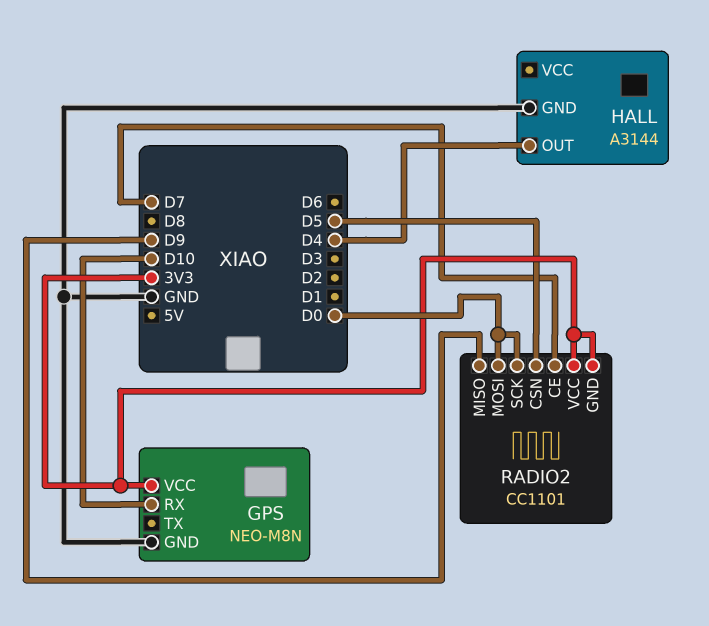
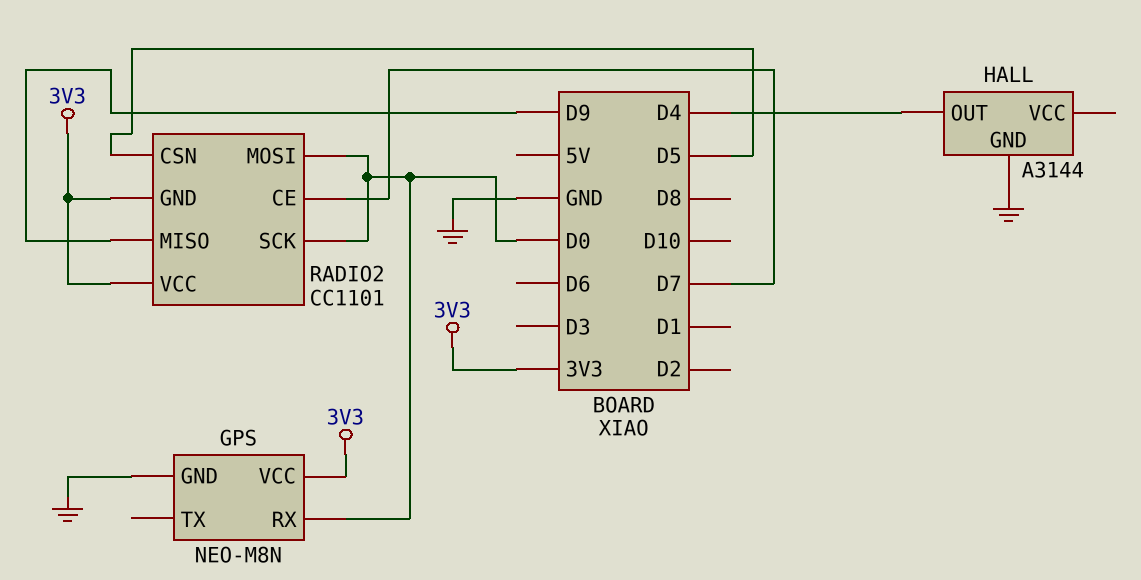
GPS pin RX: D10 -> D0

